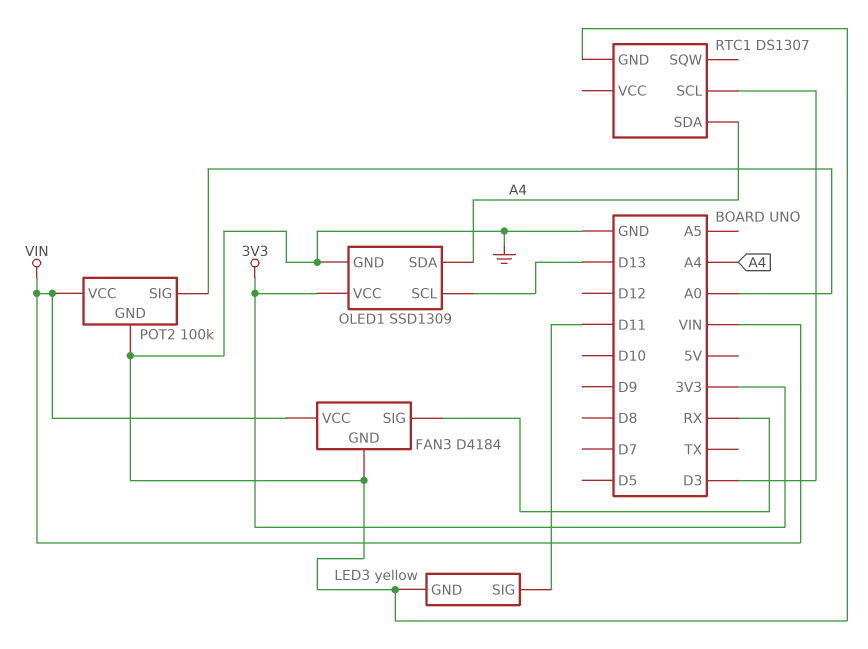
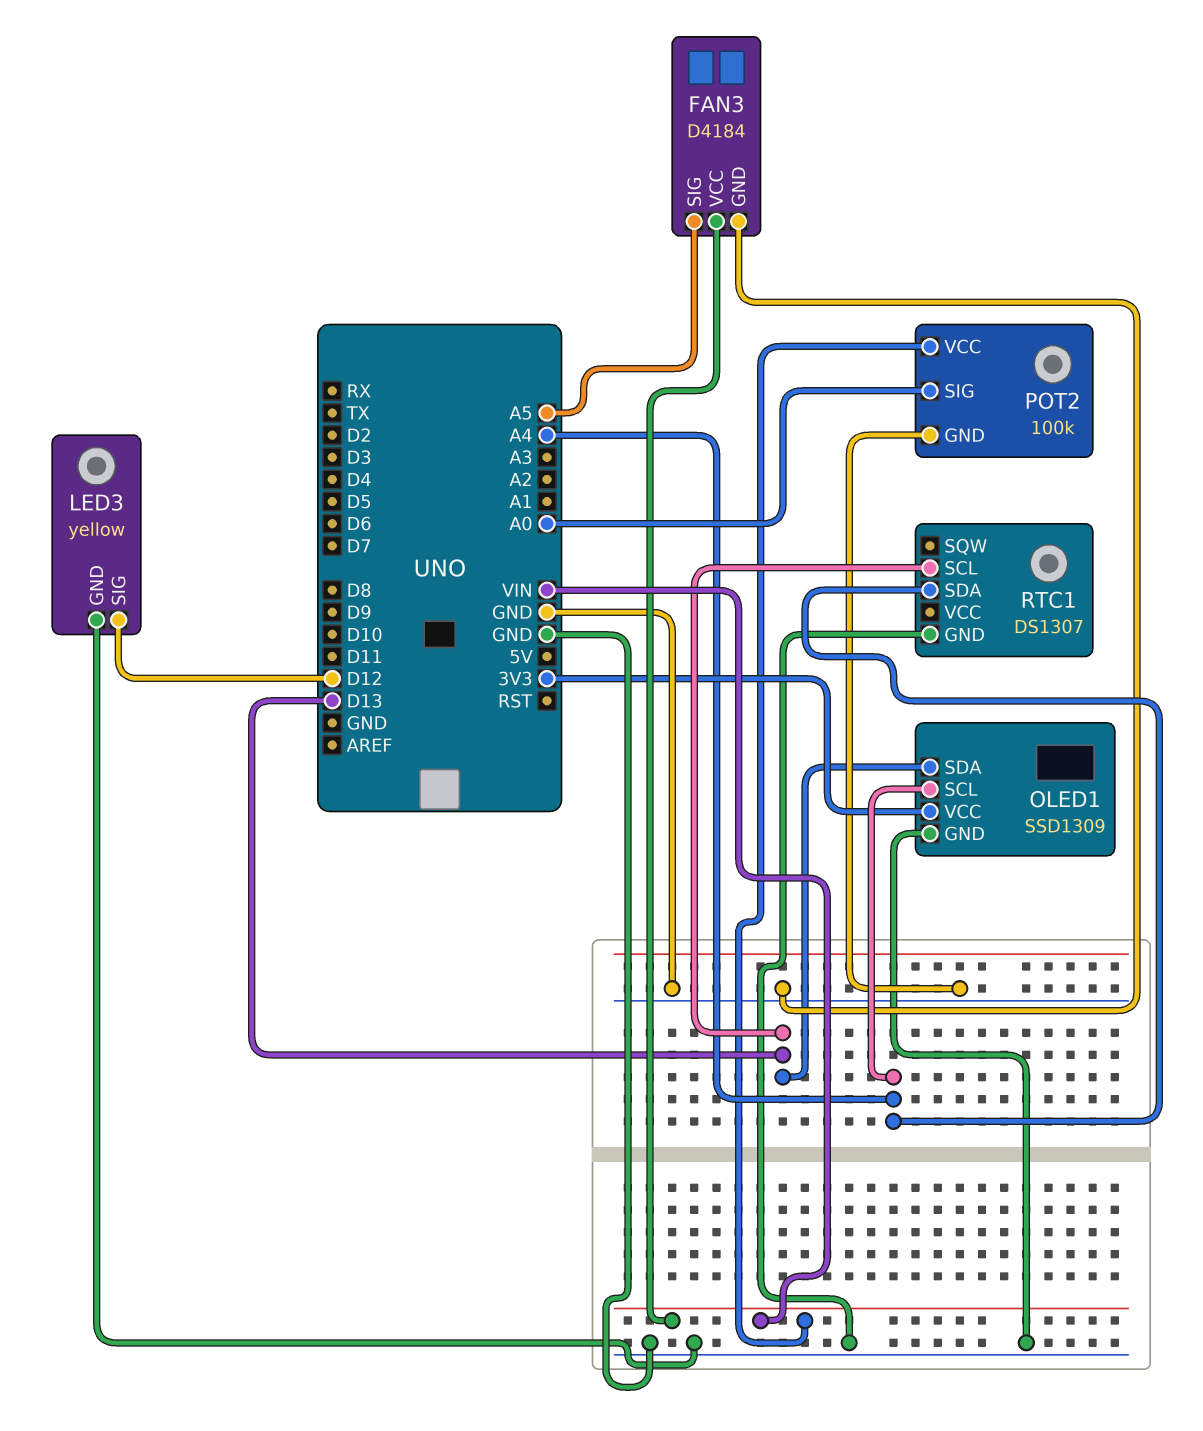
FAN3 pin SIG: RX -> A5
LED3 pin SIG: D11 -> D12
OLED1 pin SCL: D13 -> A4
OLED1 pin SDA: A4 -> D13
RTC1 pin SCL: D3 -> D13

